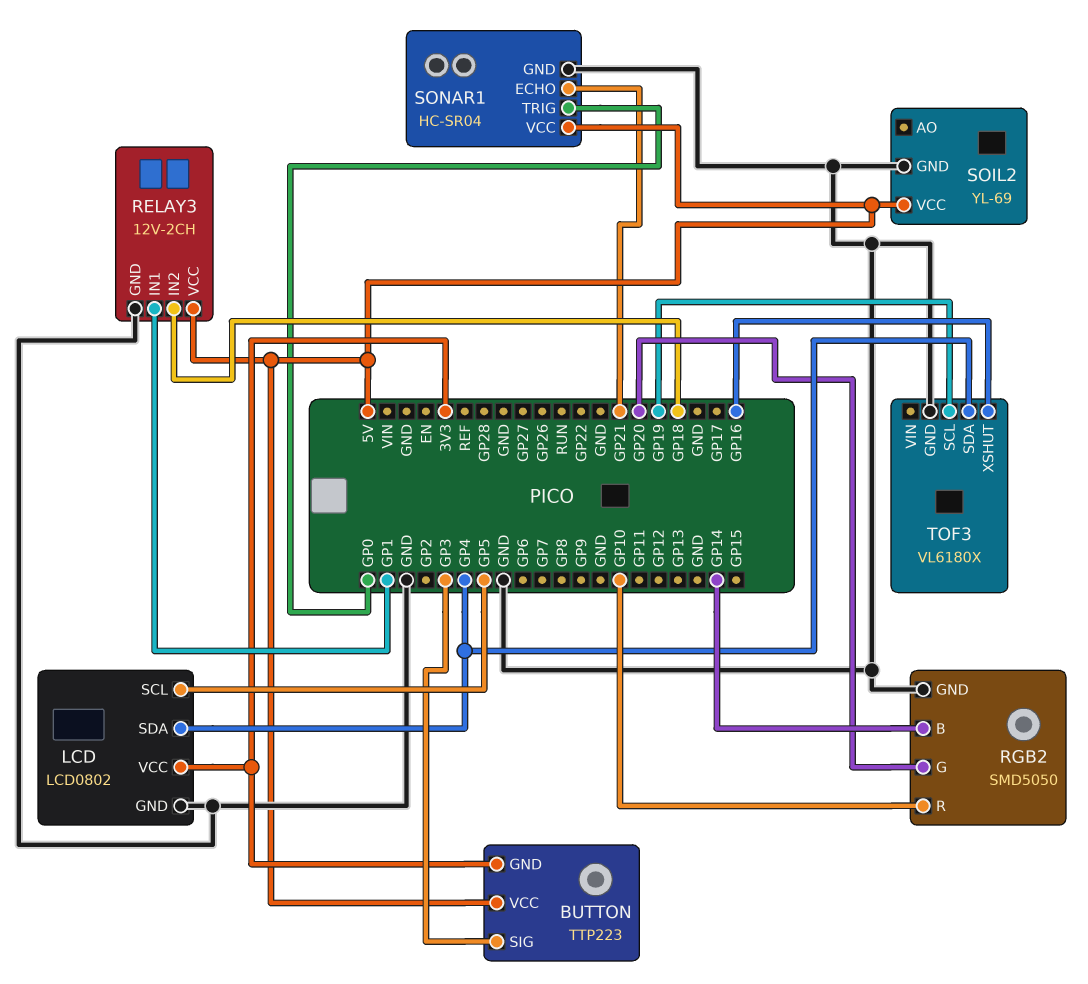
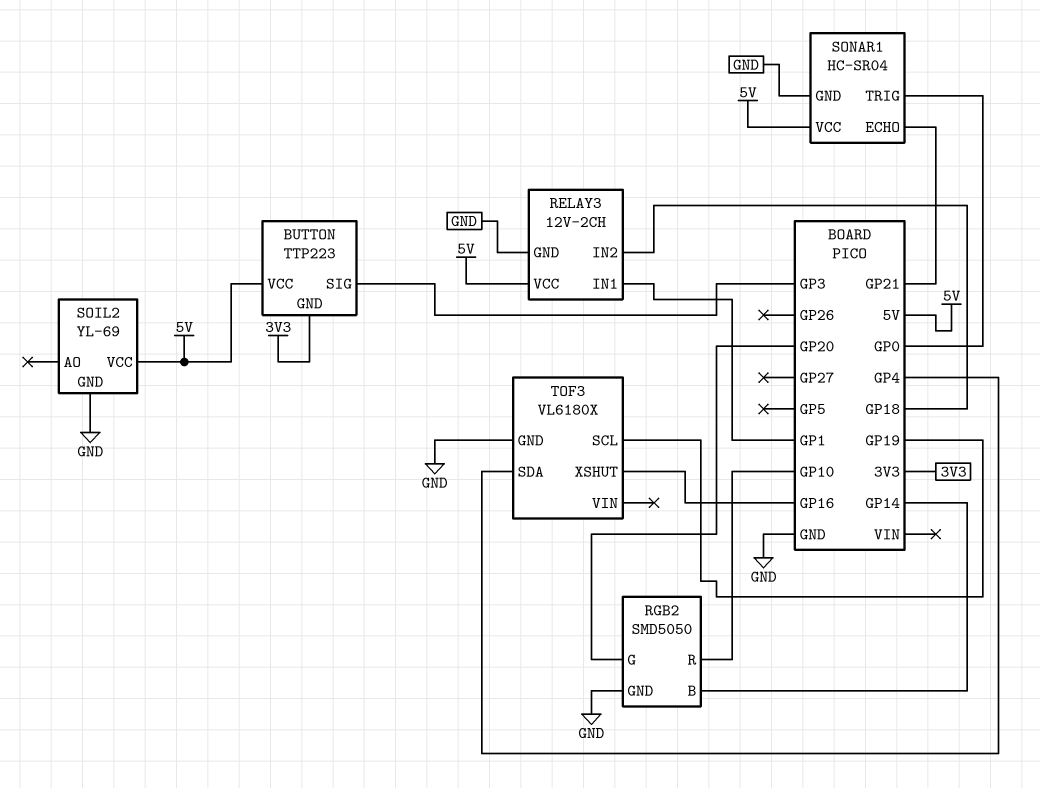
LCD: LCD0802 -> none
LCD pin GND: GND -> none
LCD pin SCL: GP5 -> none
LCD pin SDA: GP4 -> none
LCD pin VCC: 3V3 -> none

